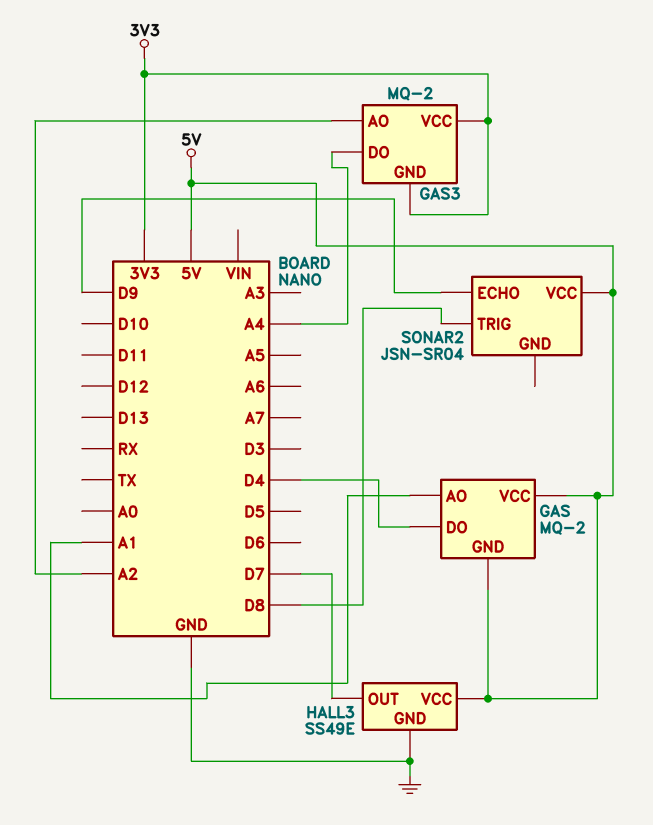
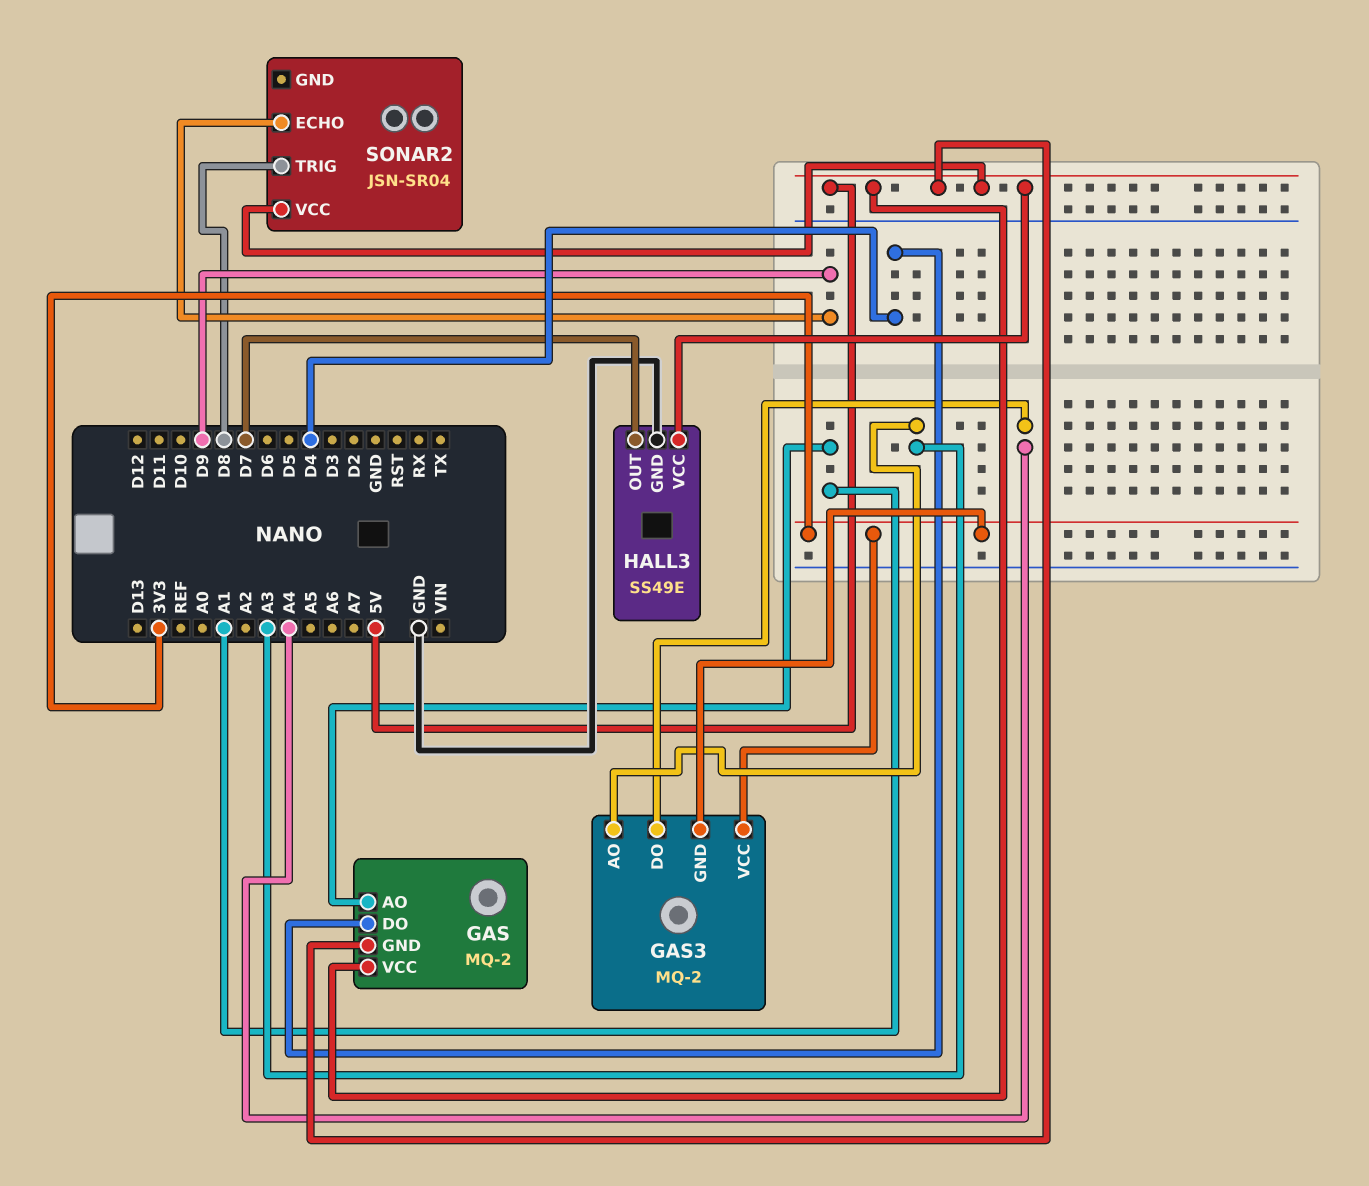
GAS3 pin AO: A2 -> A3

